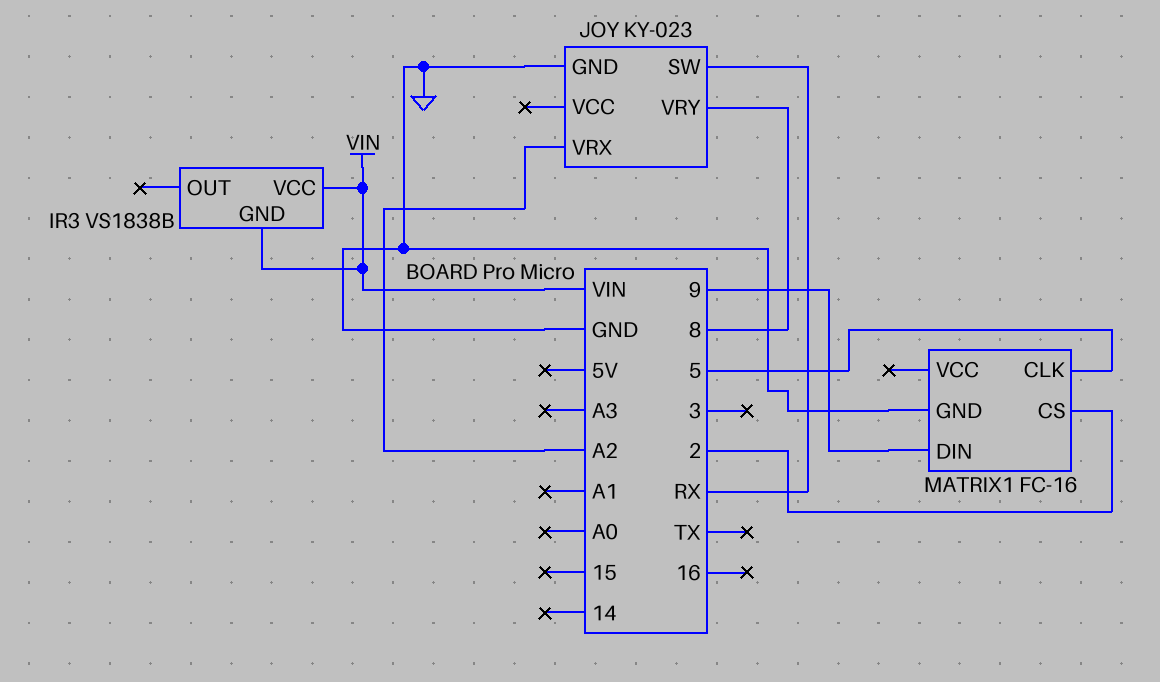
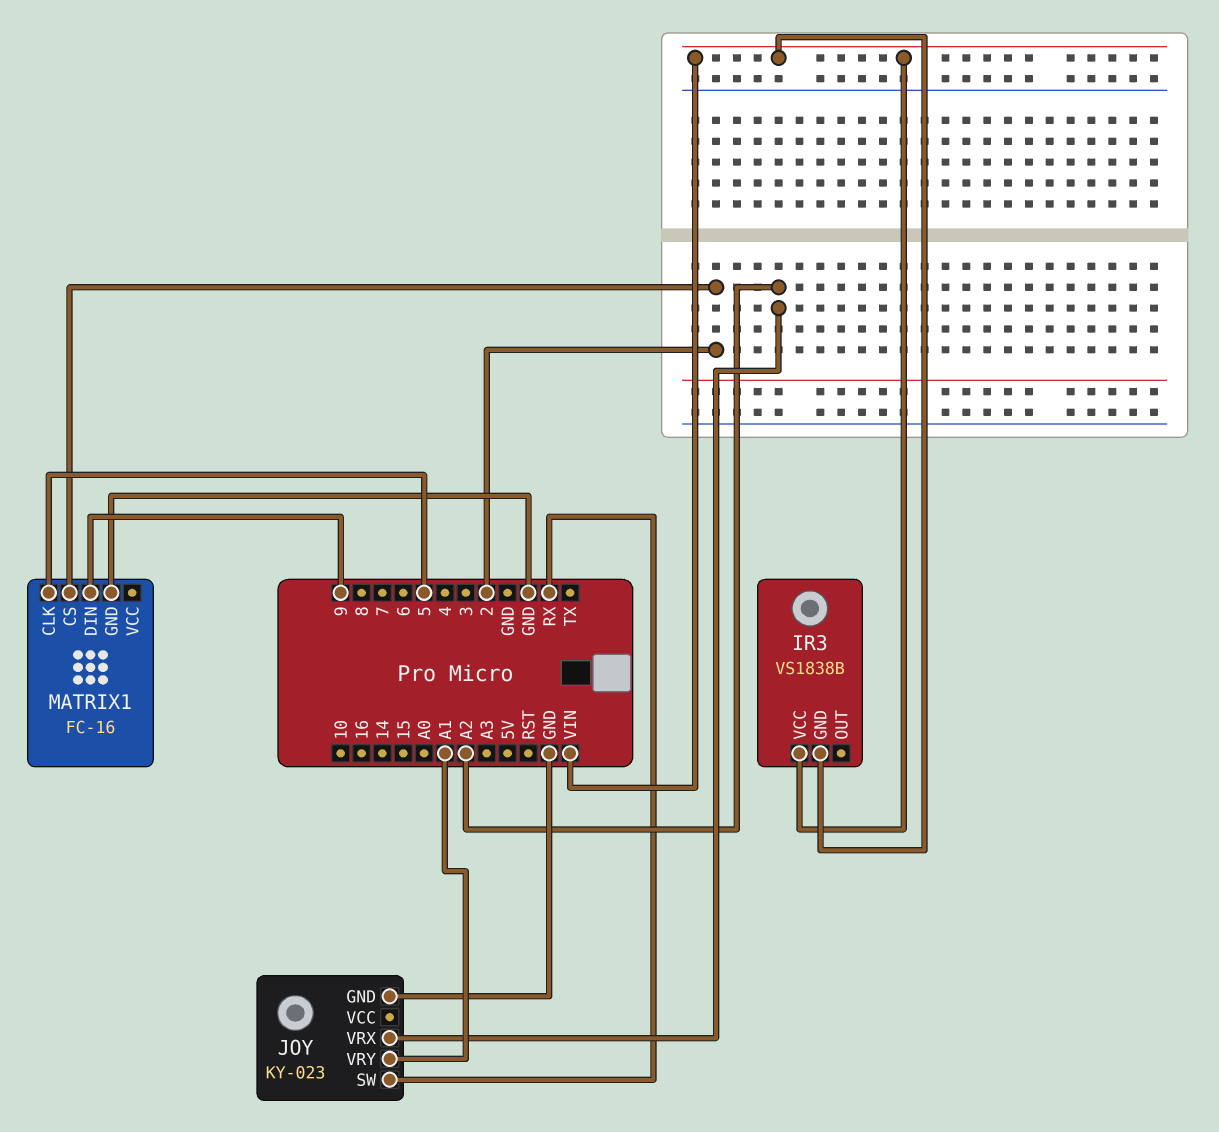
JOY pin VRY: 8 -> A1

